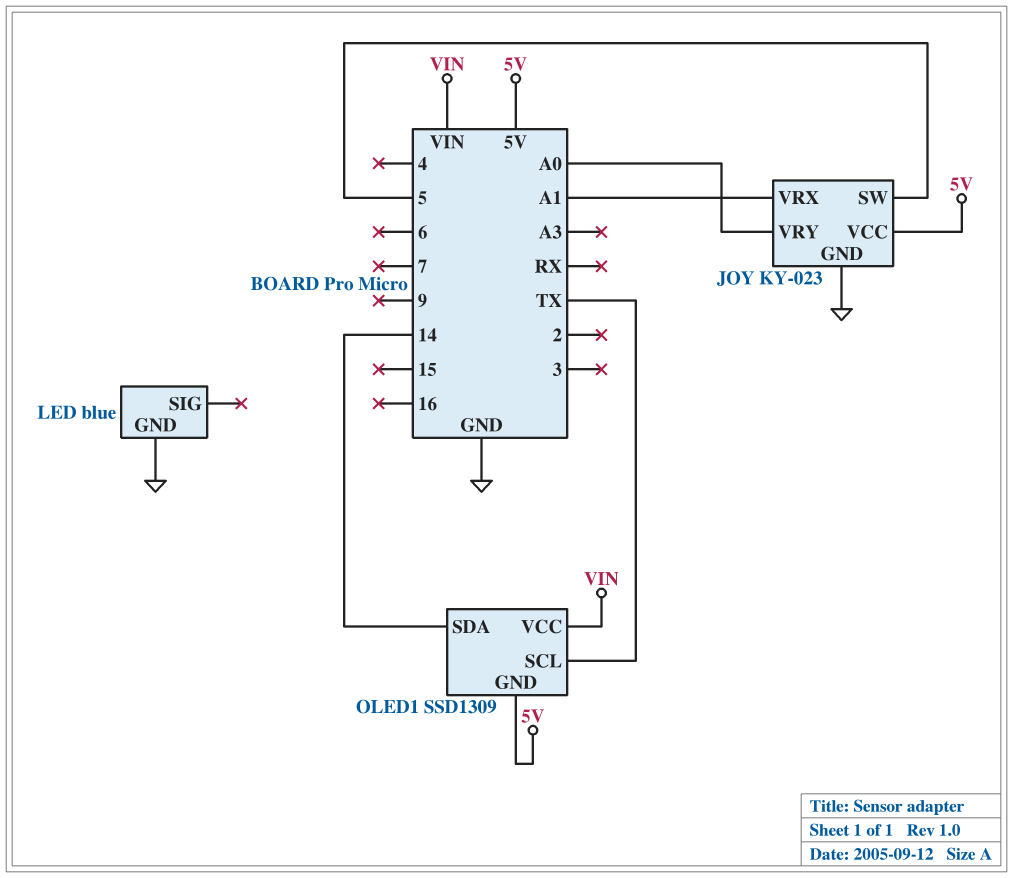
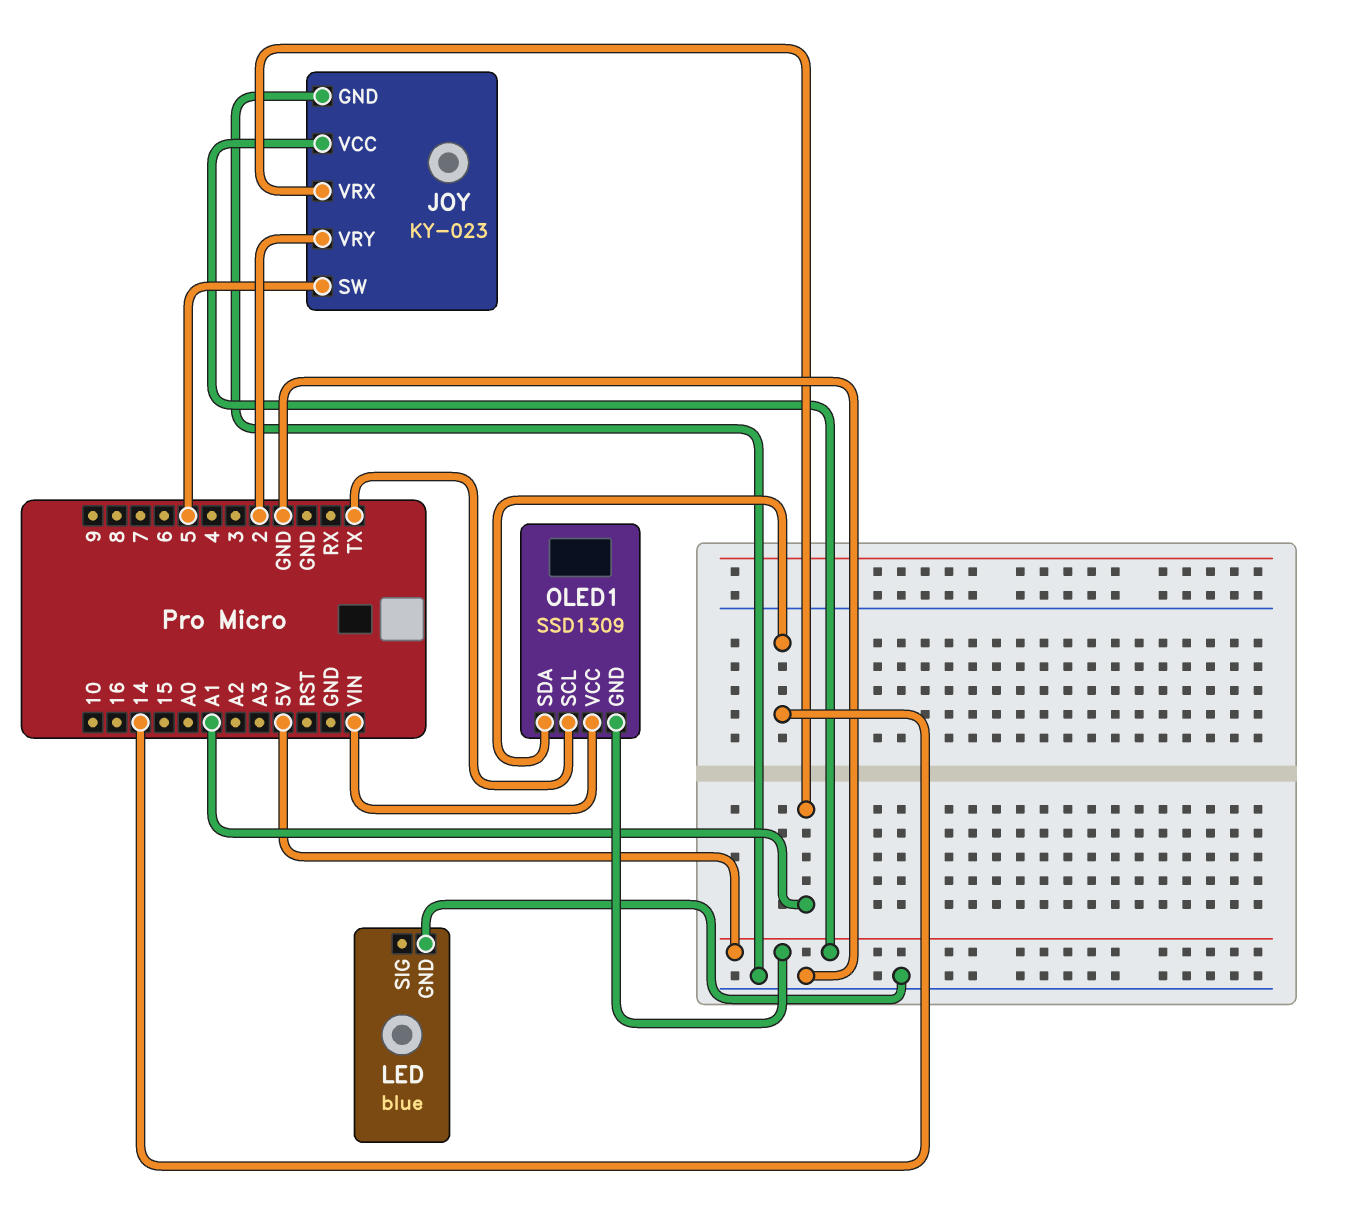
JOY pin VRY: A0 -> 2

